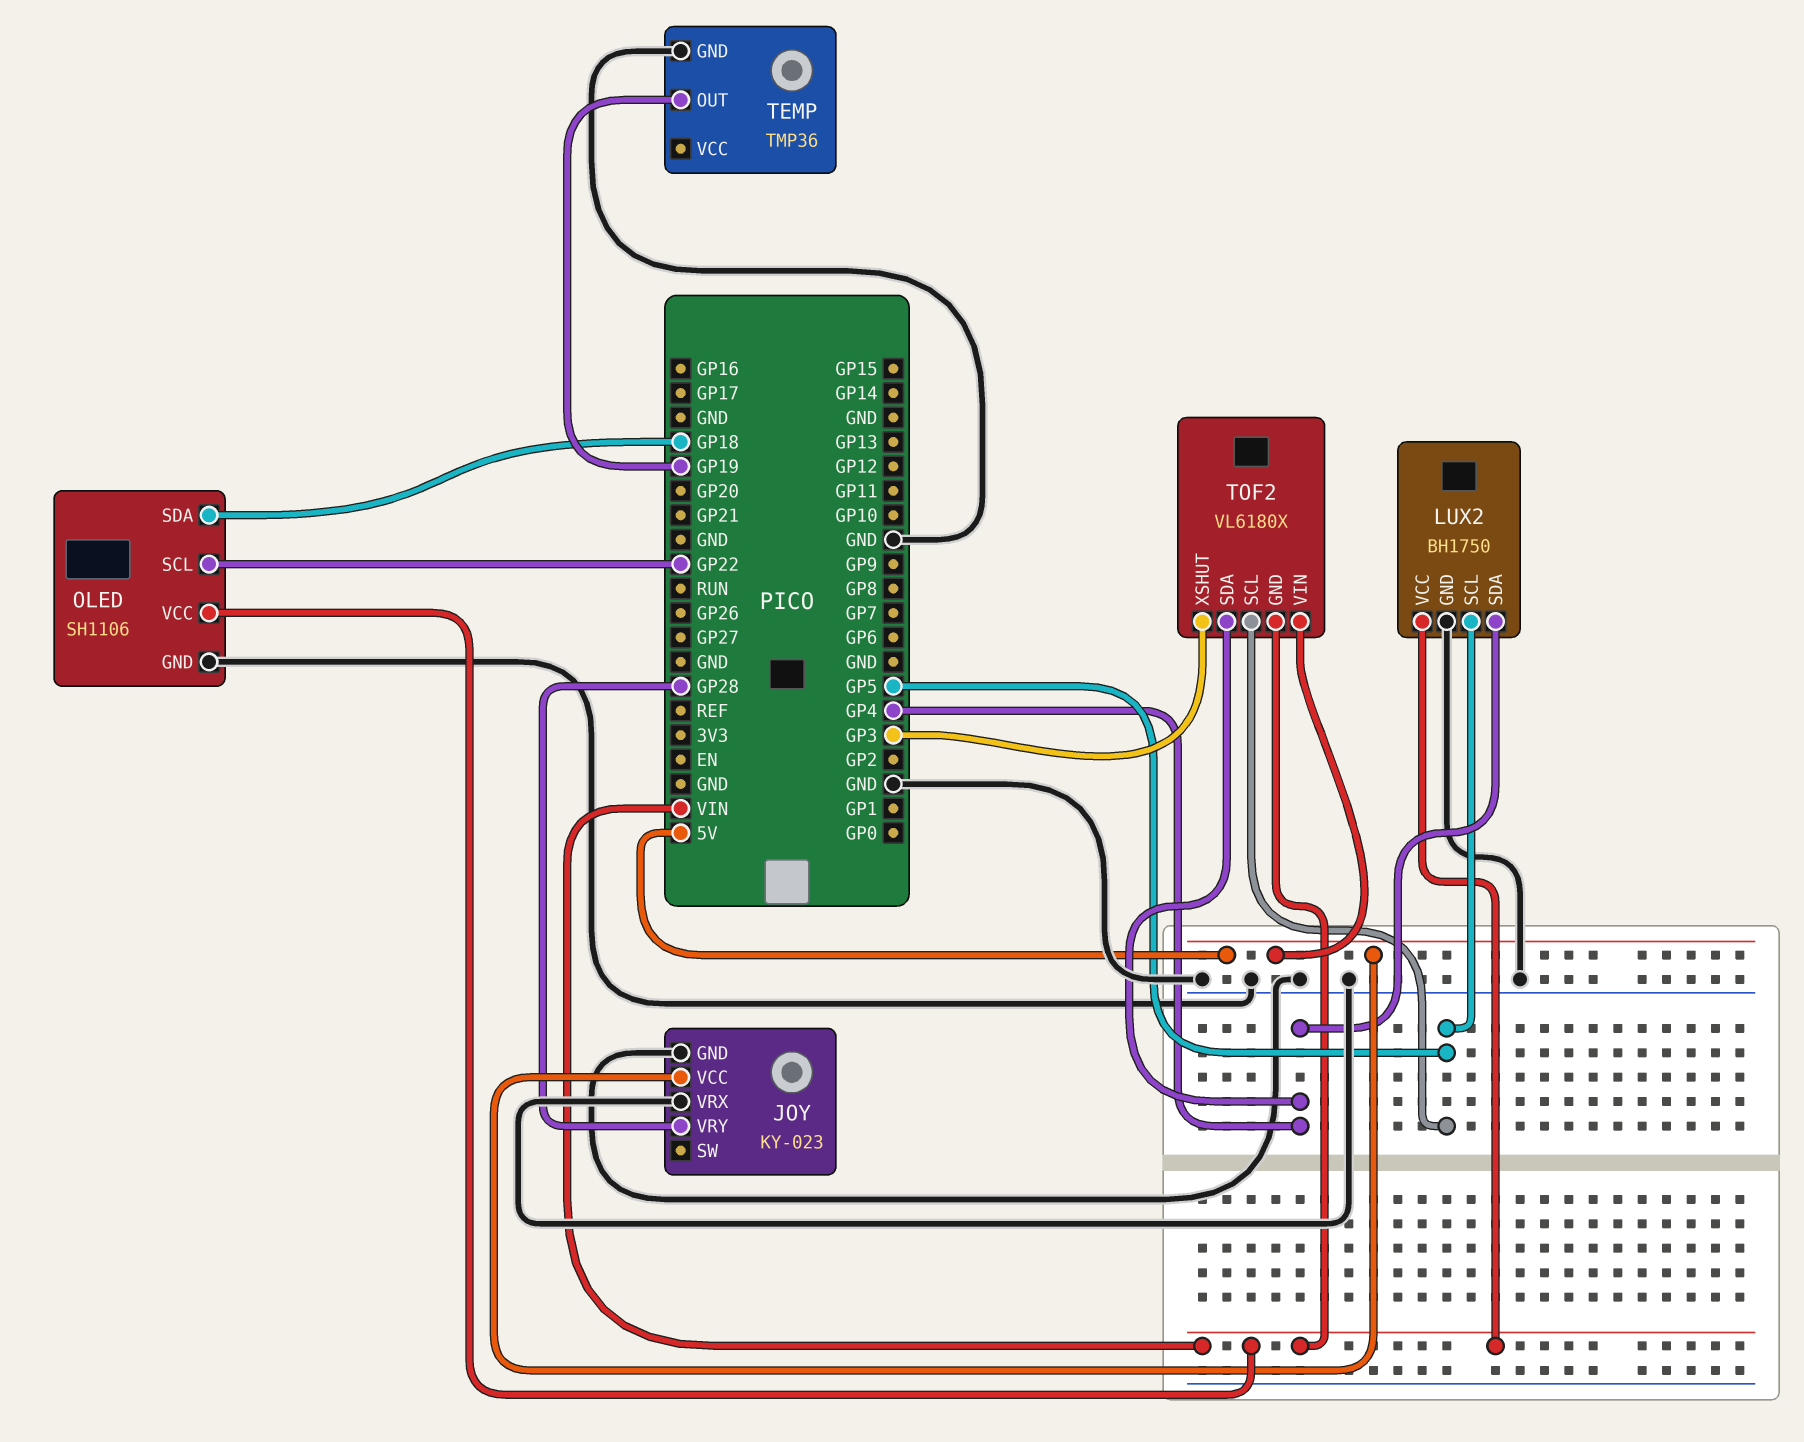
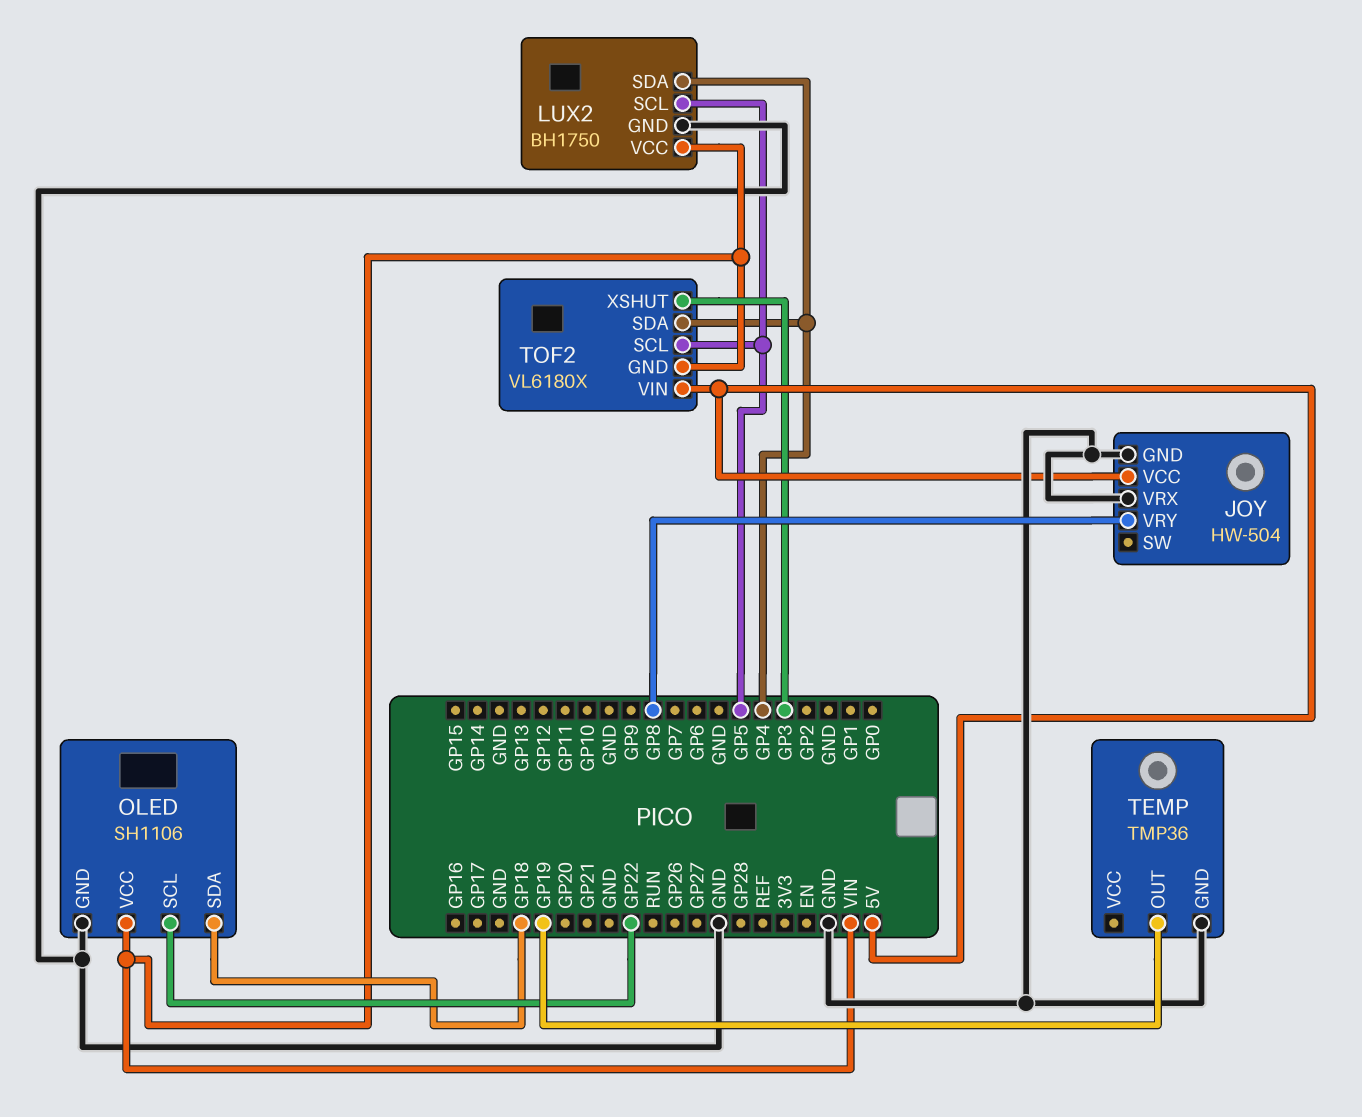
JOY: KY-023 -> HW-504
JOY pin VRY: GP28 -> GP8

